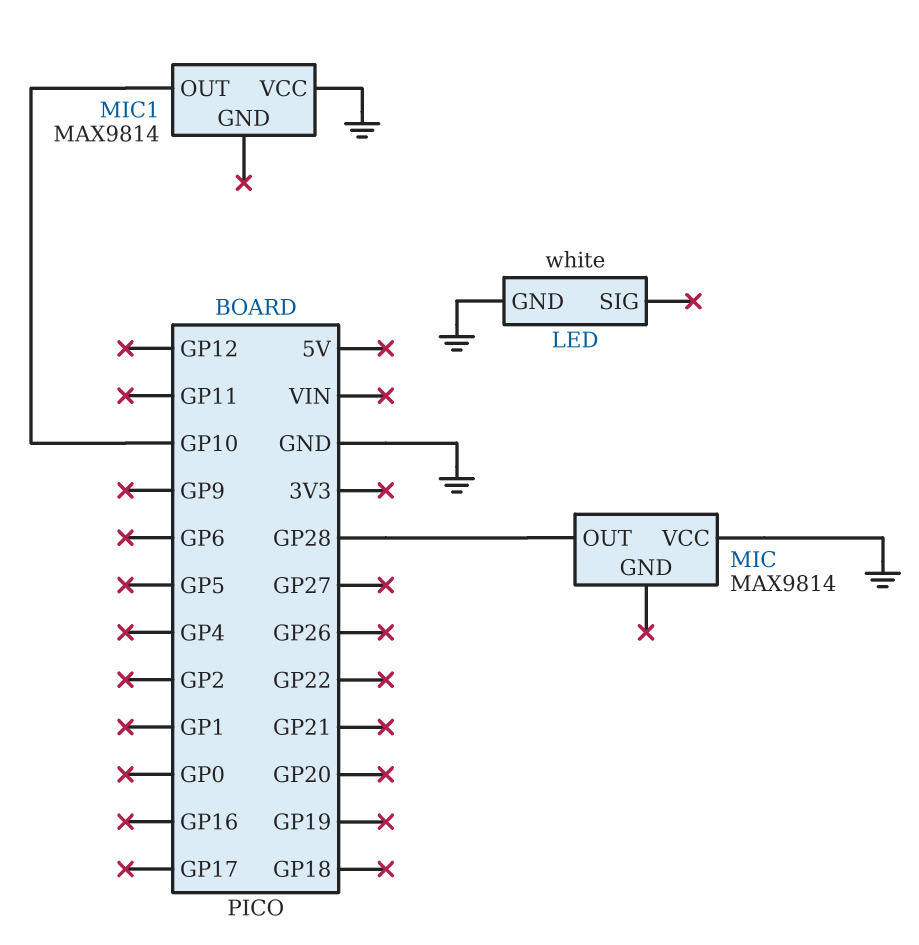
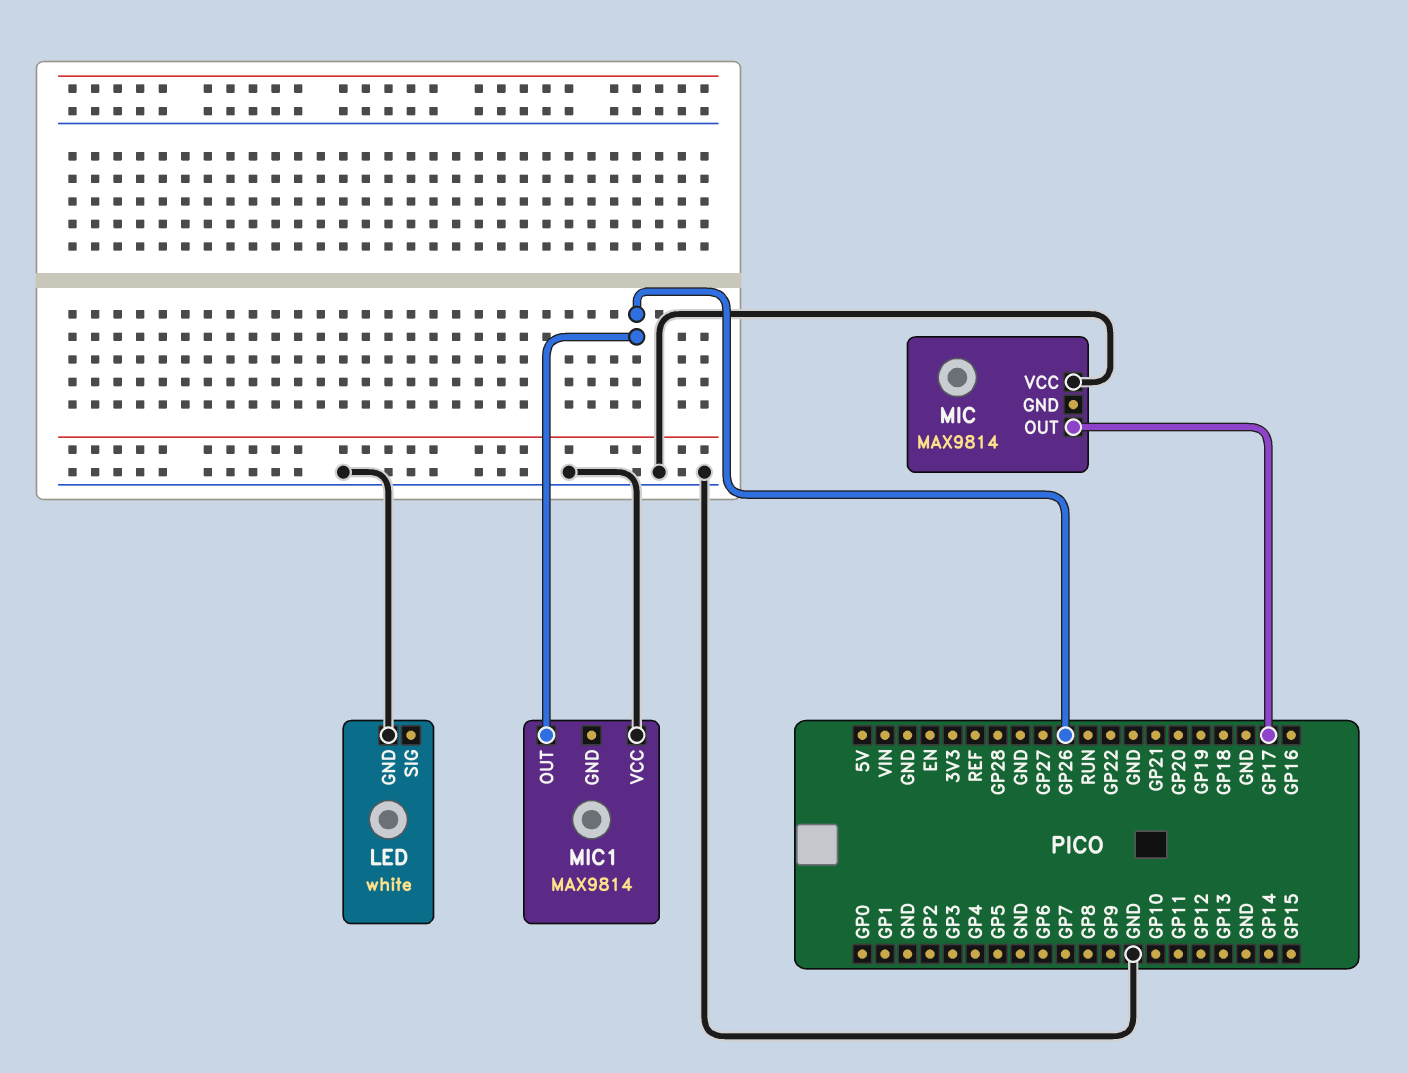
MIC pin OUT: GP28 -> GP17
MIC1 pin OUT: GP10 -> GP26

